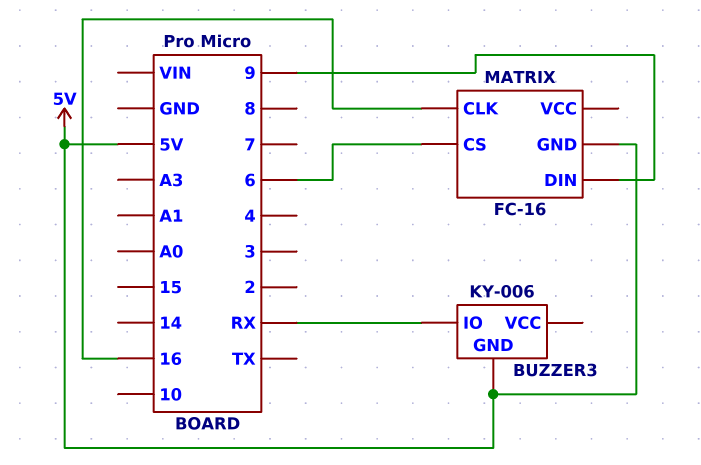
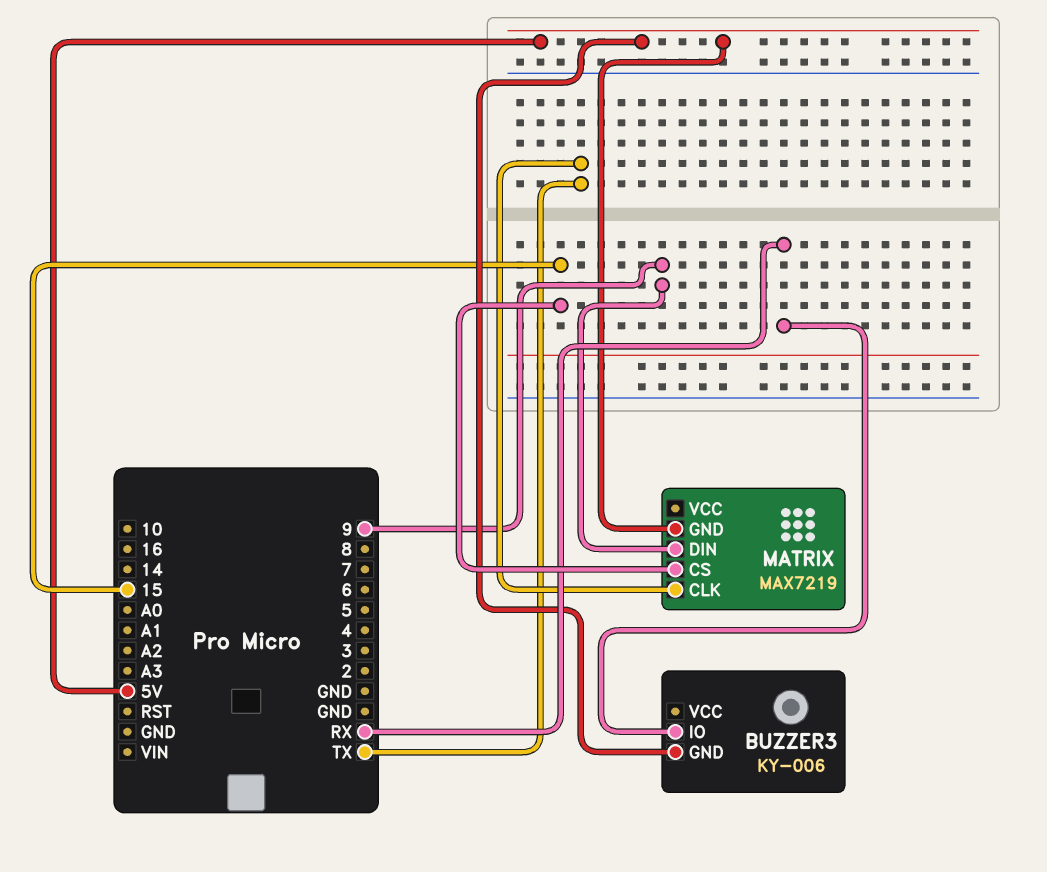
MATRIX: FC-16 -> MAX7219
MATRIX pin CLK: 16 -> TX
MATRIX pin CS: 6 -> 15

